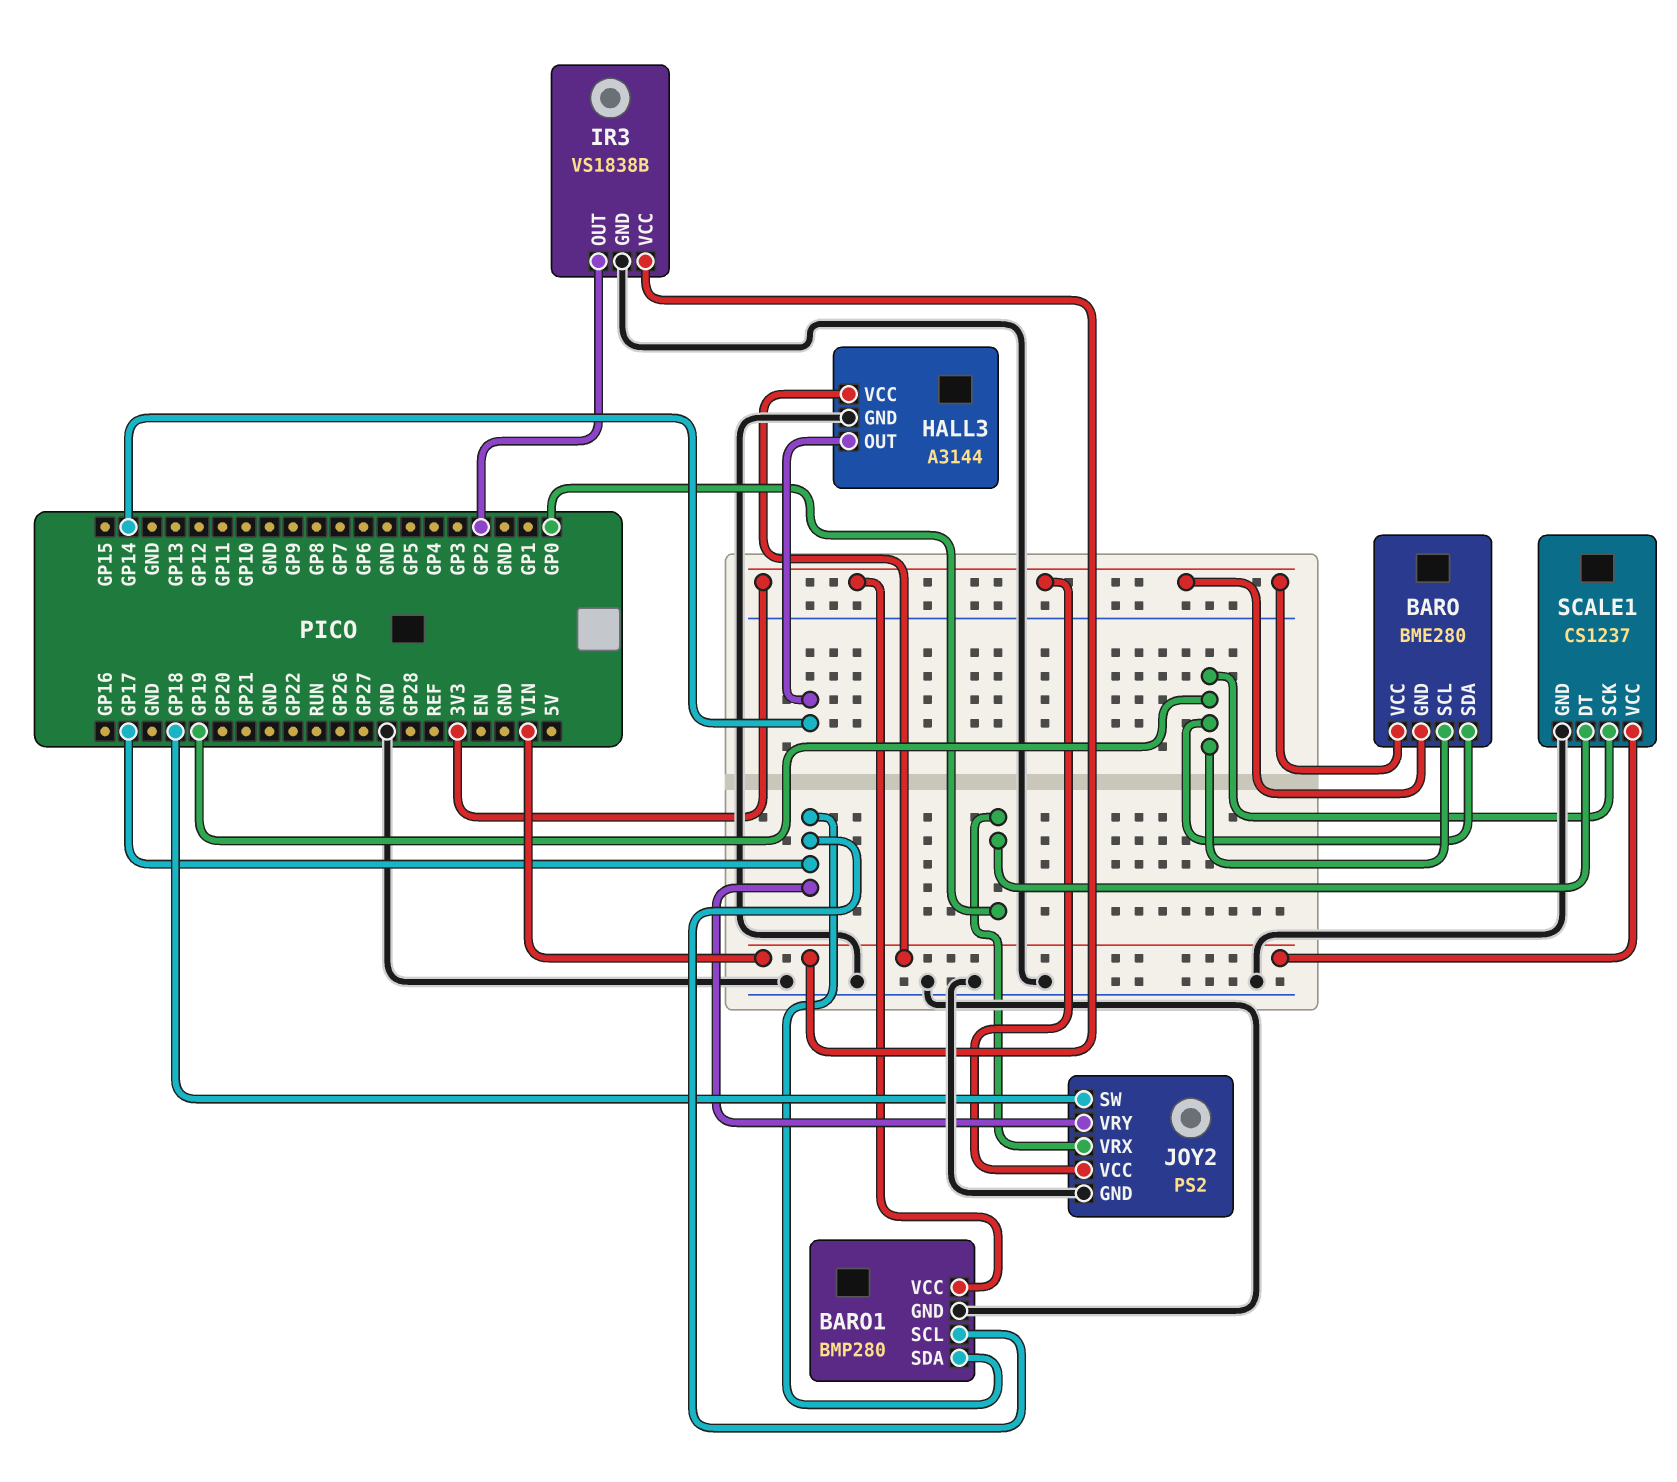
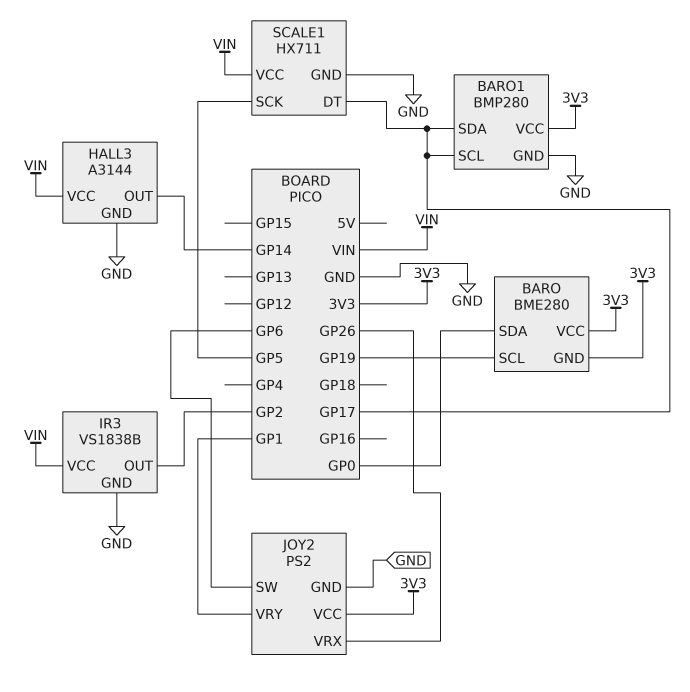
BARO pin SDA: GP19 -> GP0
JOY2 pin SW: GP18 -> GP6
JOY2 pin VRX: GP0 -> GP26
JOY2 pin VRY: GP17 -> GP1
SCALE1: CS1237 -> HX711
SCALE1 pin DT: GP0 -> GP17
SCALE1 pin SCK: GP19 -> GP5

